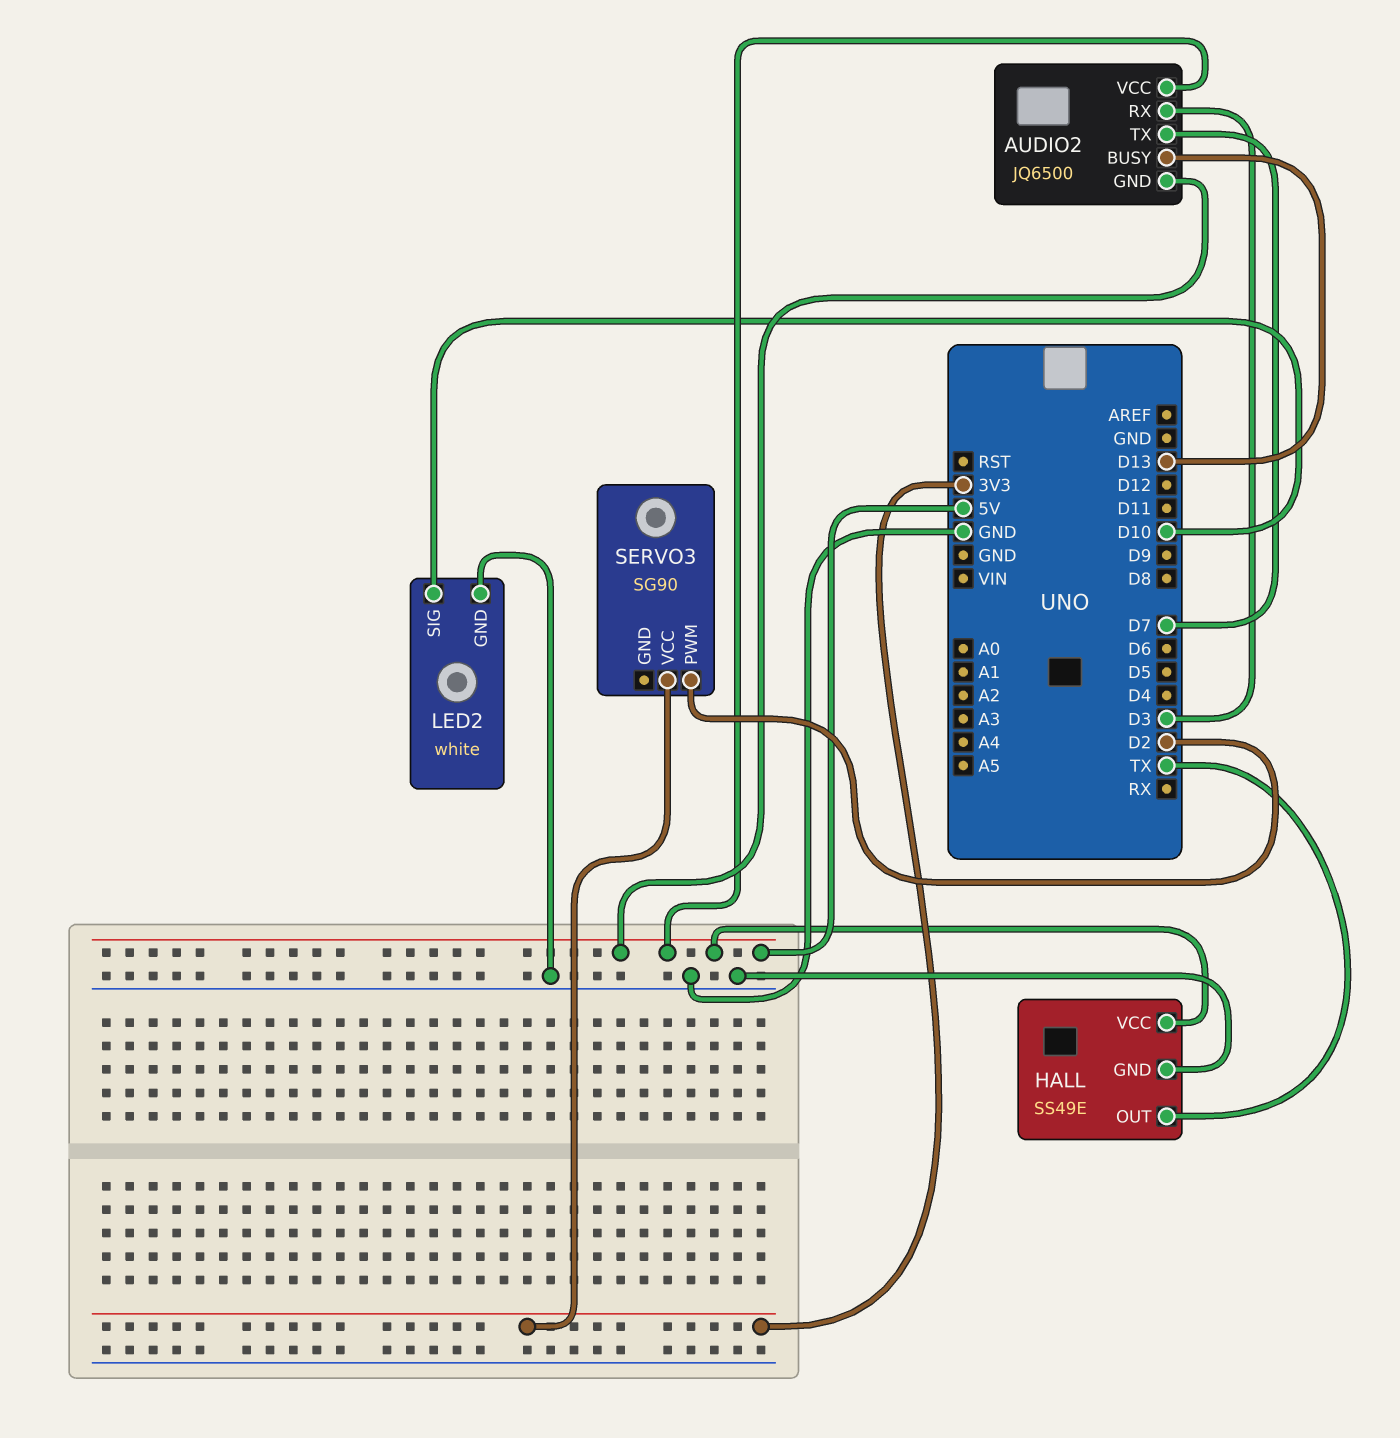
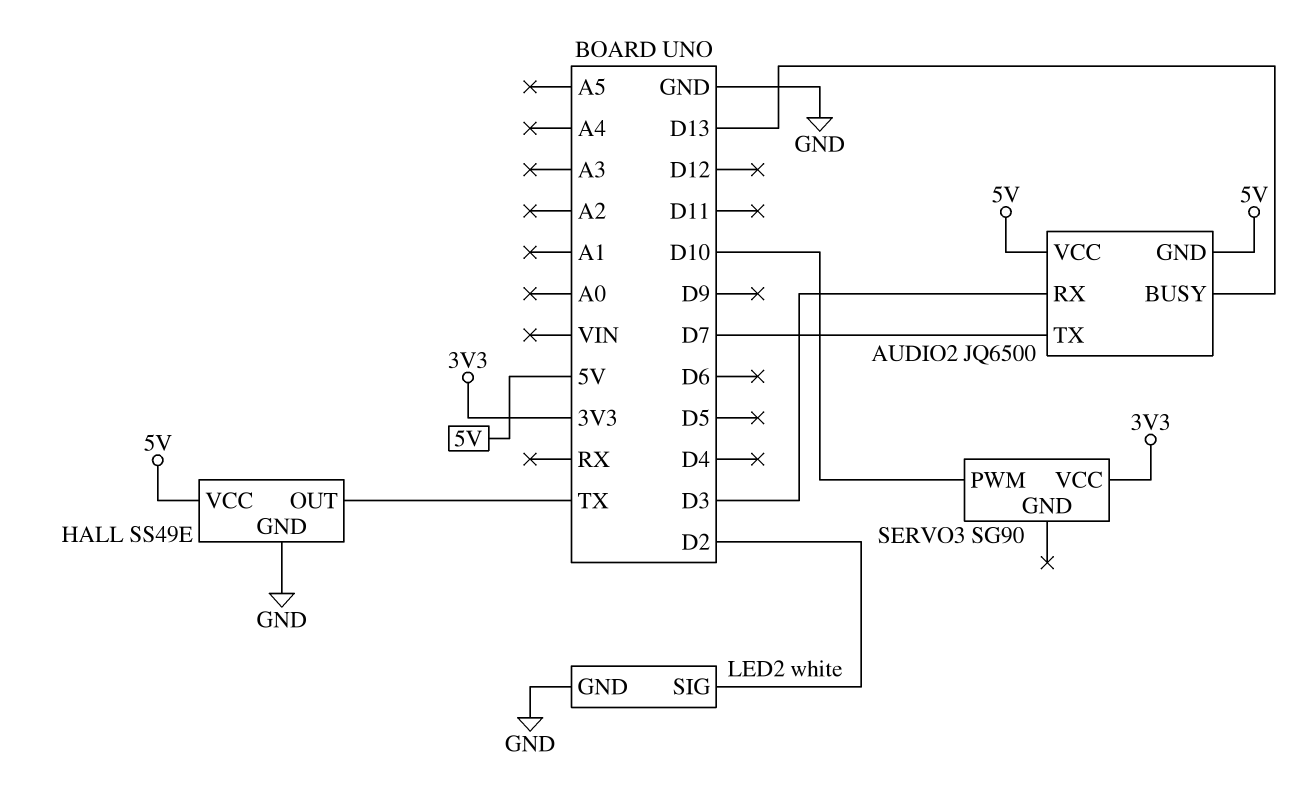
LED2 pin SIG: D10 -> D2
SERVO3 pin PWM: D2 -> D10

